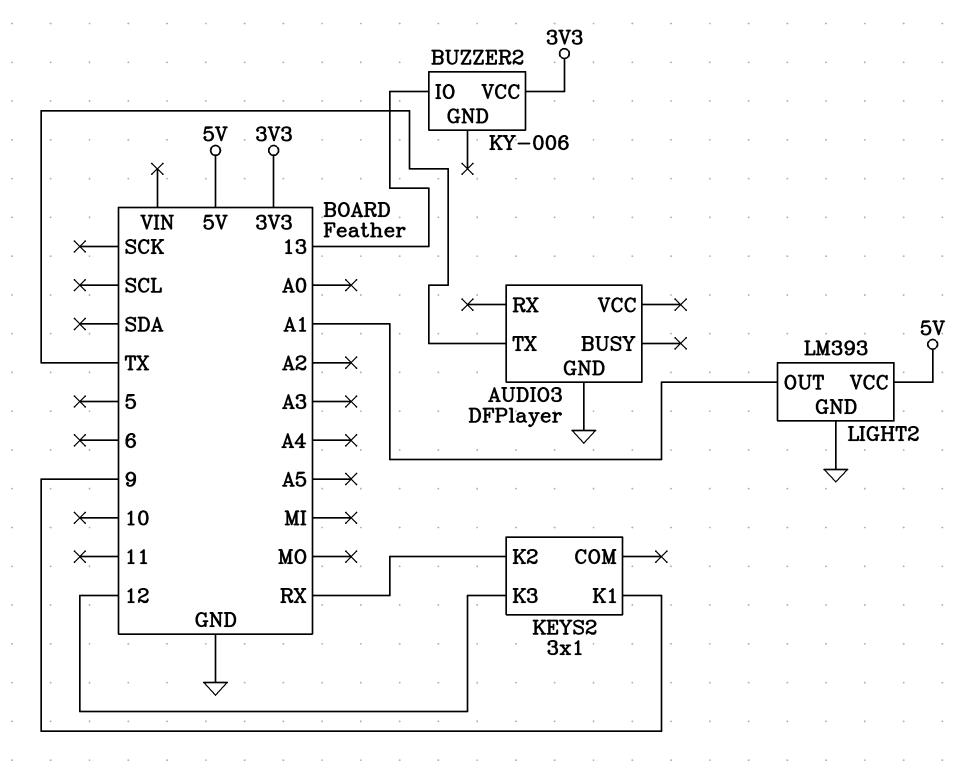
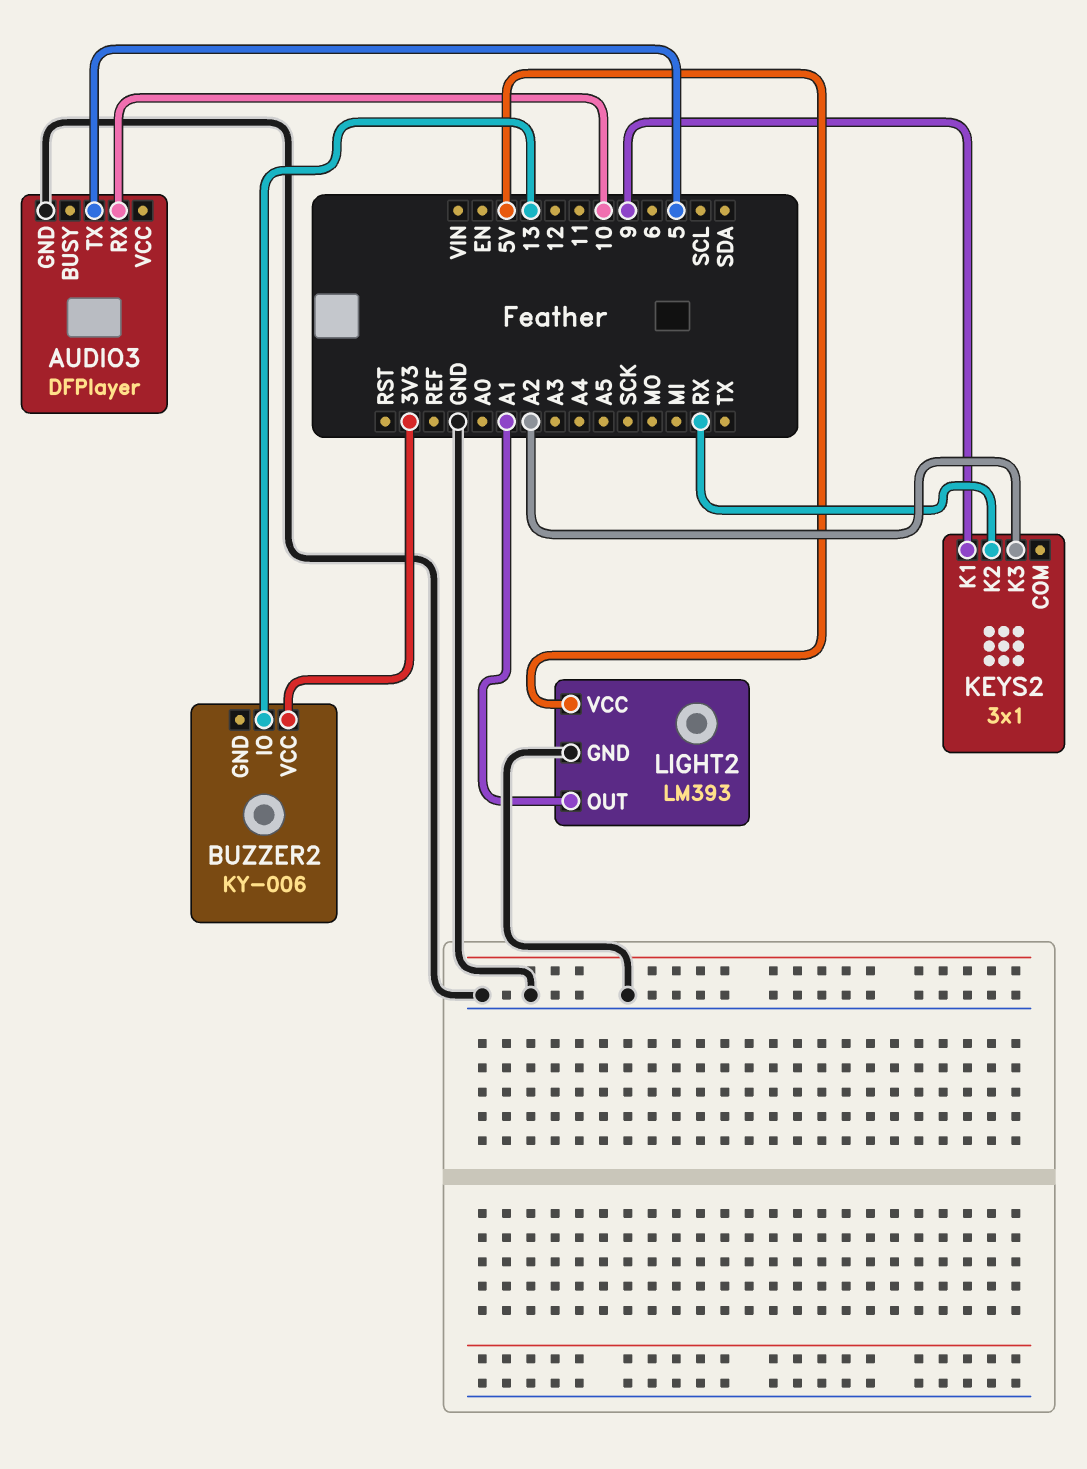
AUDIO3 pin RX: none -> 10
AUDIO3 pin TX: TX -> 5
KEYS2 pin K3: 12 -> A2

